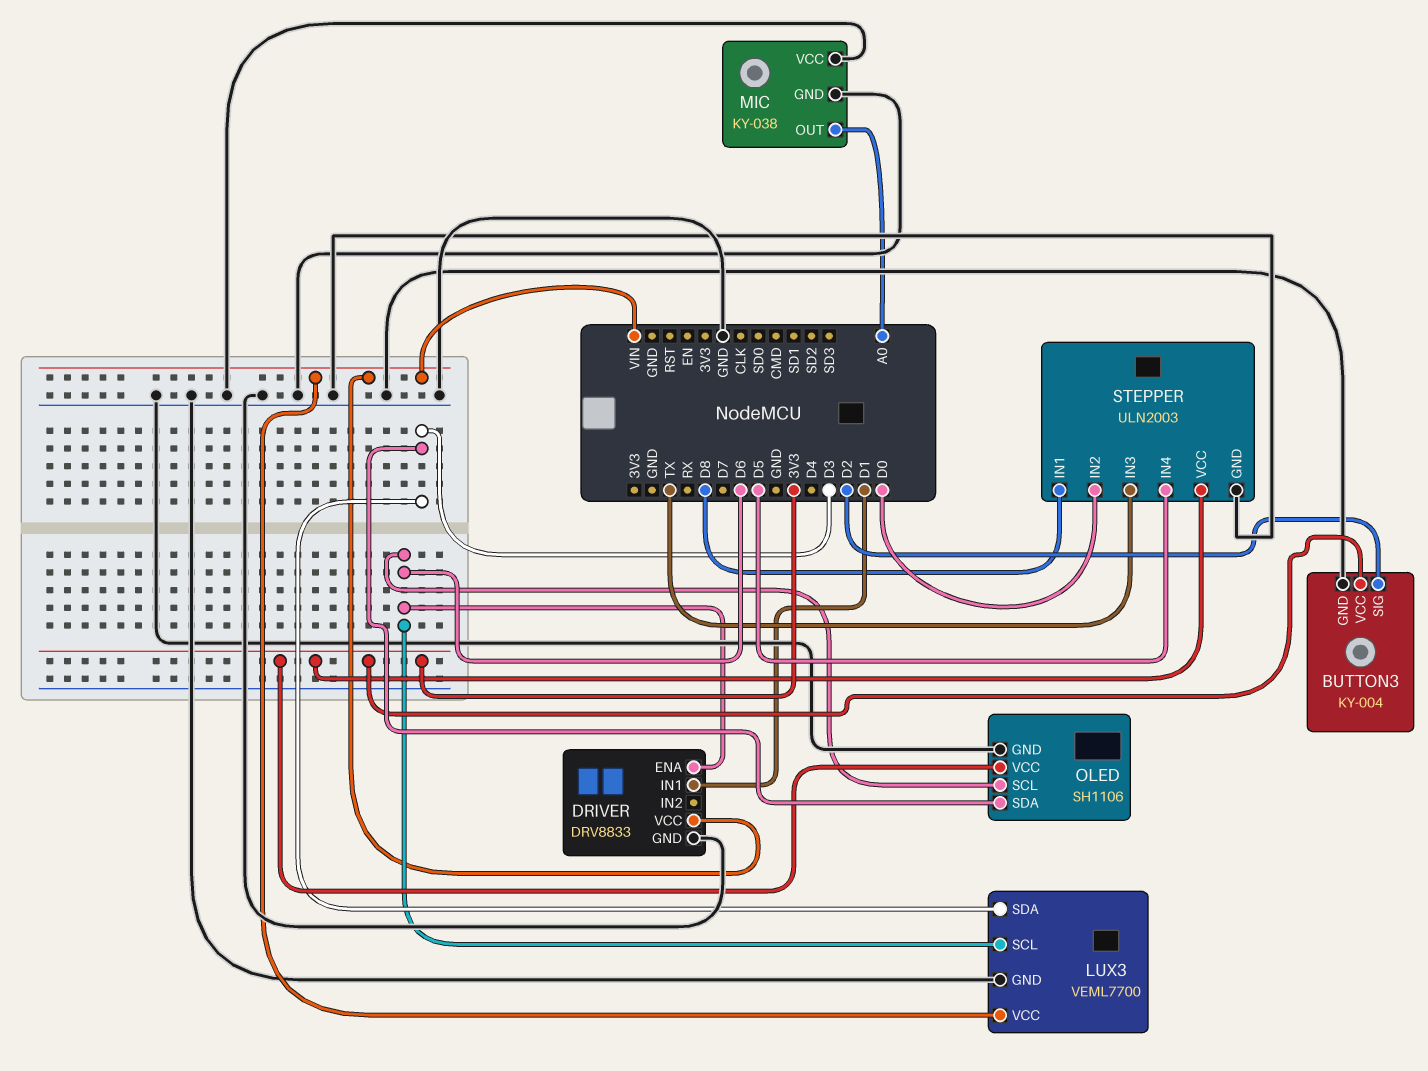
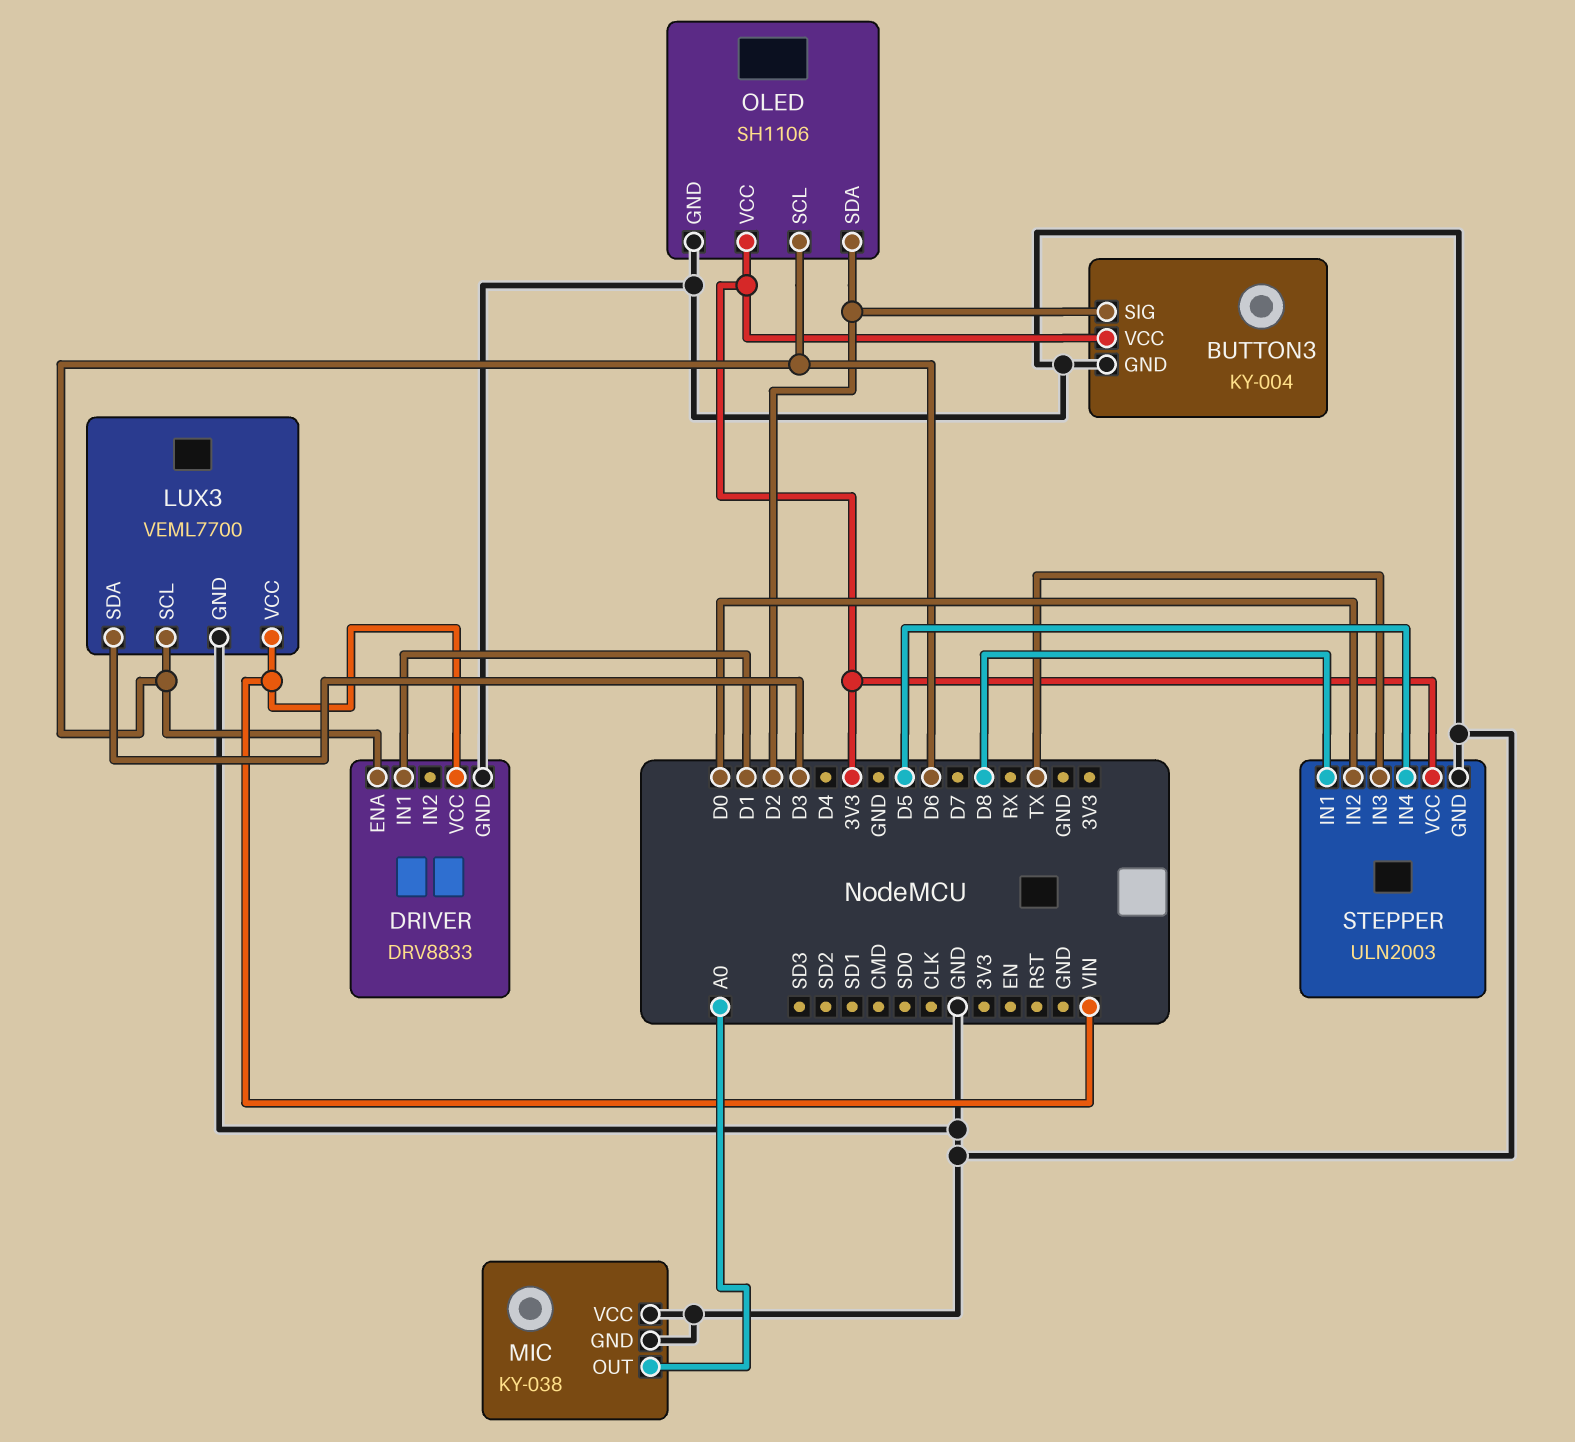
OLED pin SDA: D3 -> D2

